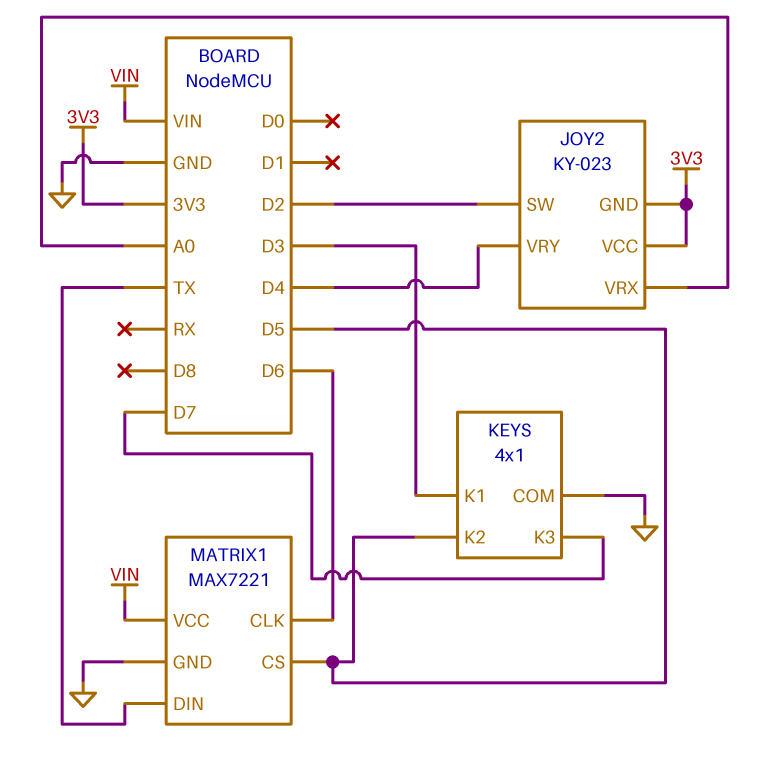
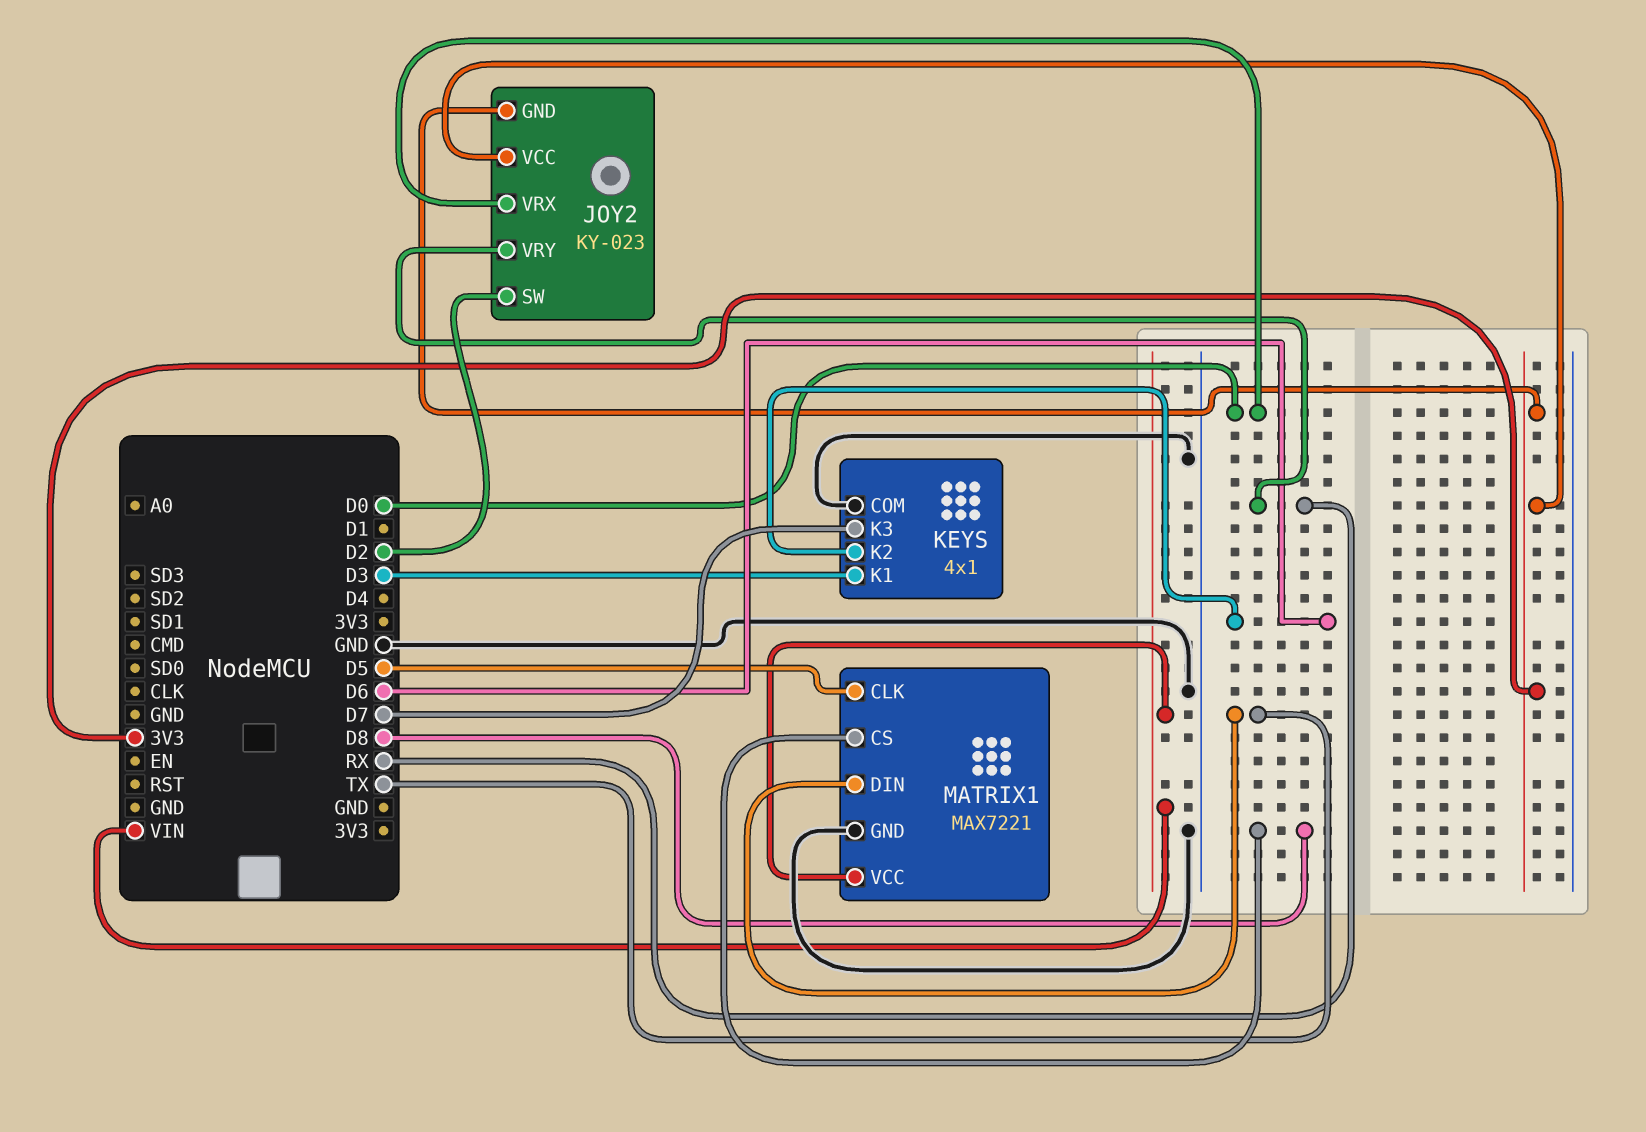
JOY2 pin VRX: A0 -> D0
JOY2 pin VRY: D4 -> RX
KEYS pin K2: D5 -> D6
MATRIX1 pin CLK: D6 -> D5
MATRIX1 pin CS: D5 -> D8

